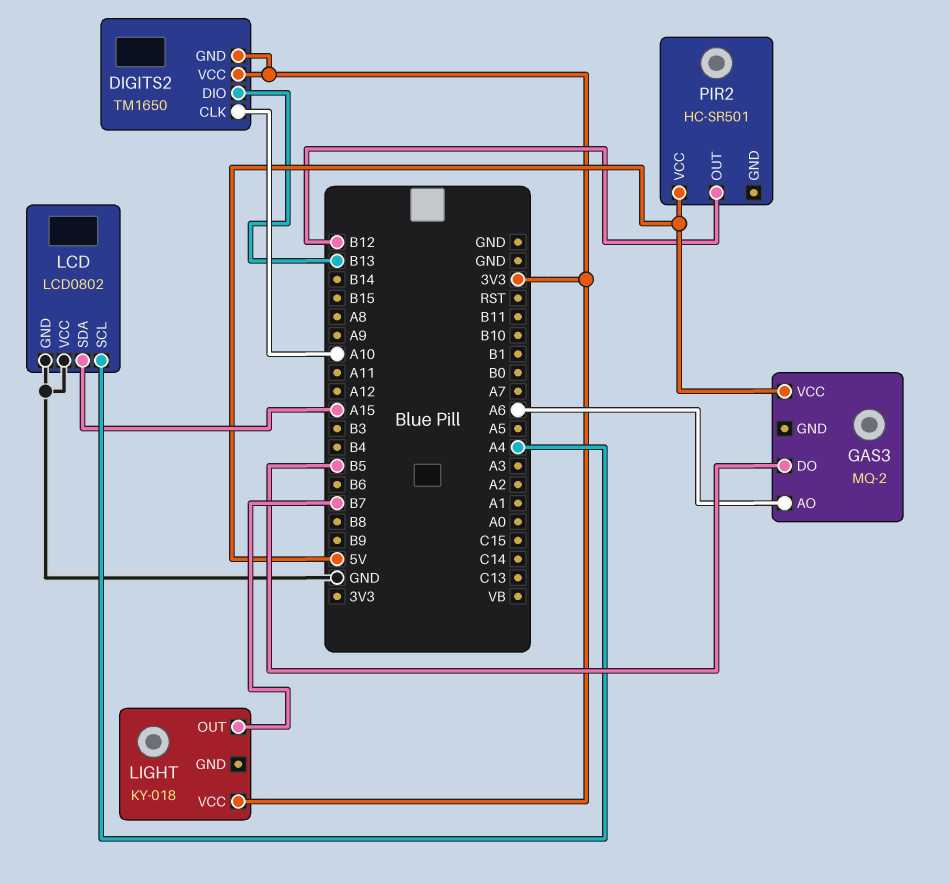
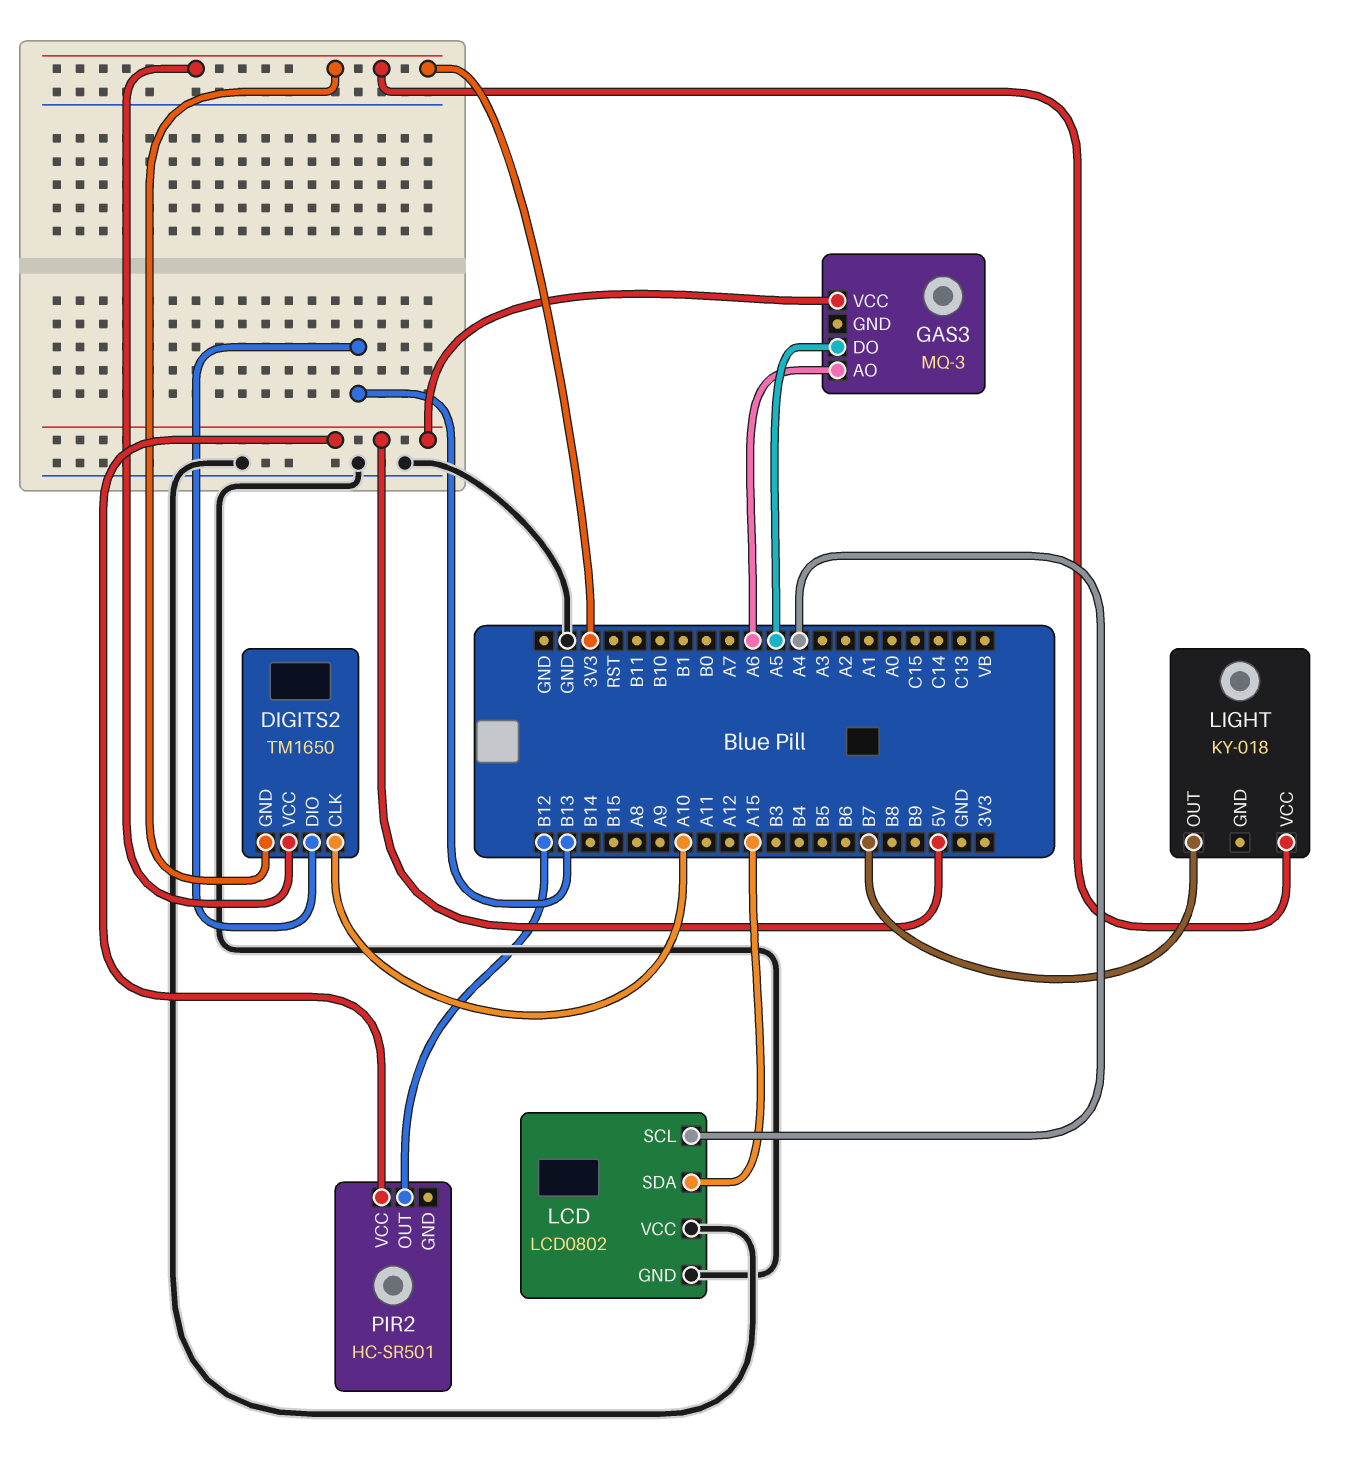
GAS3: MQ-2 -> MQ-3
GAS3 pin DO: B5 -> A5

